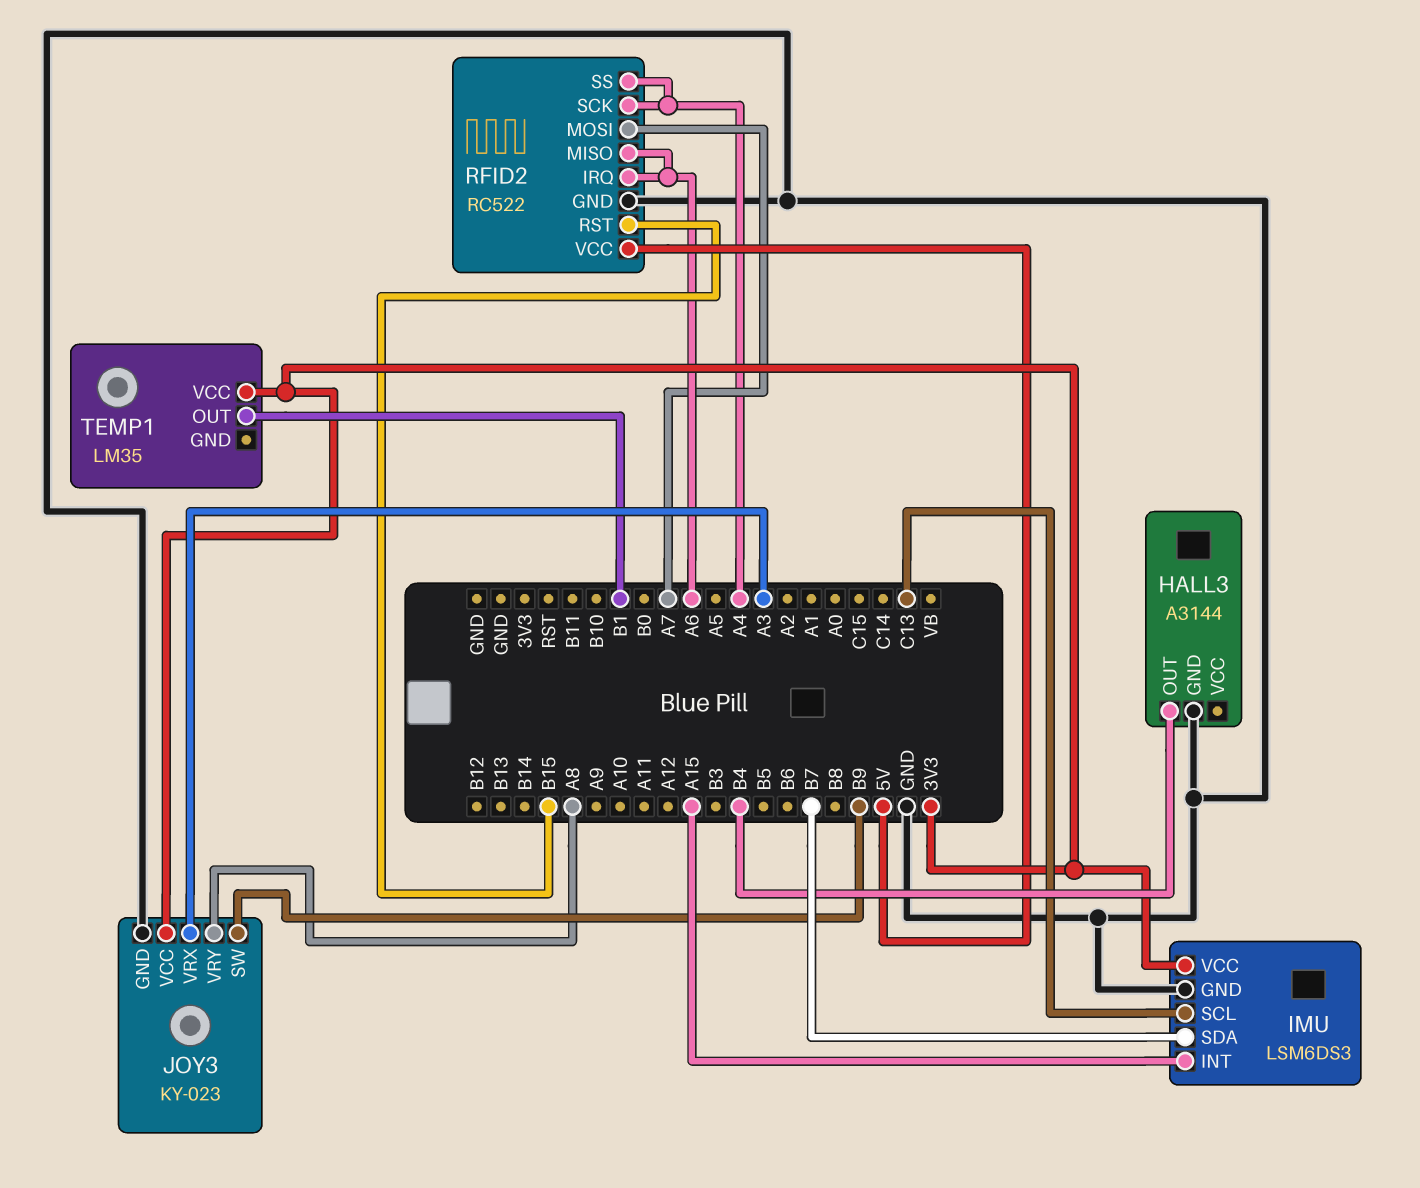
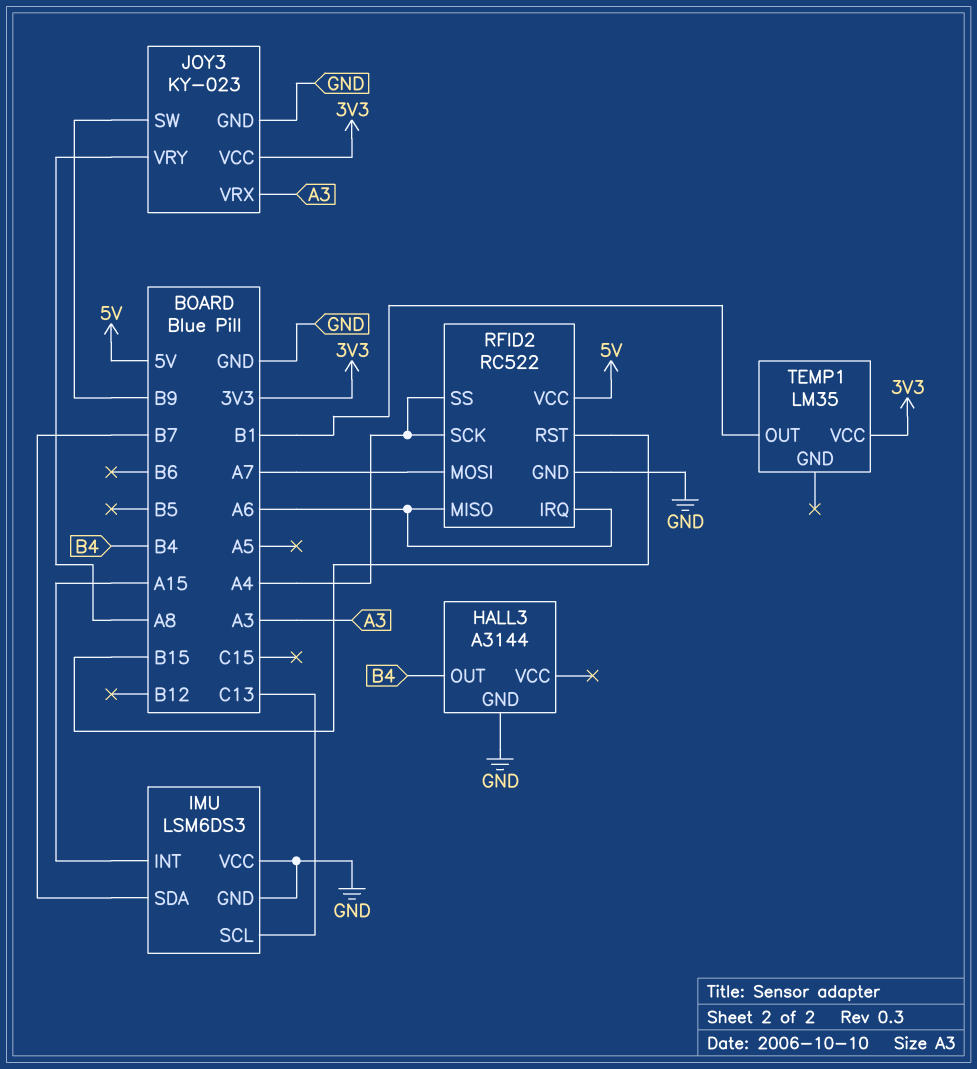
IMU pin VCC: 3V3 -> GND

